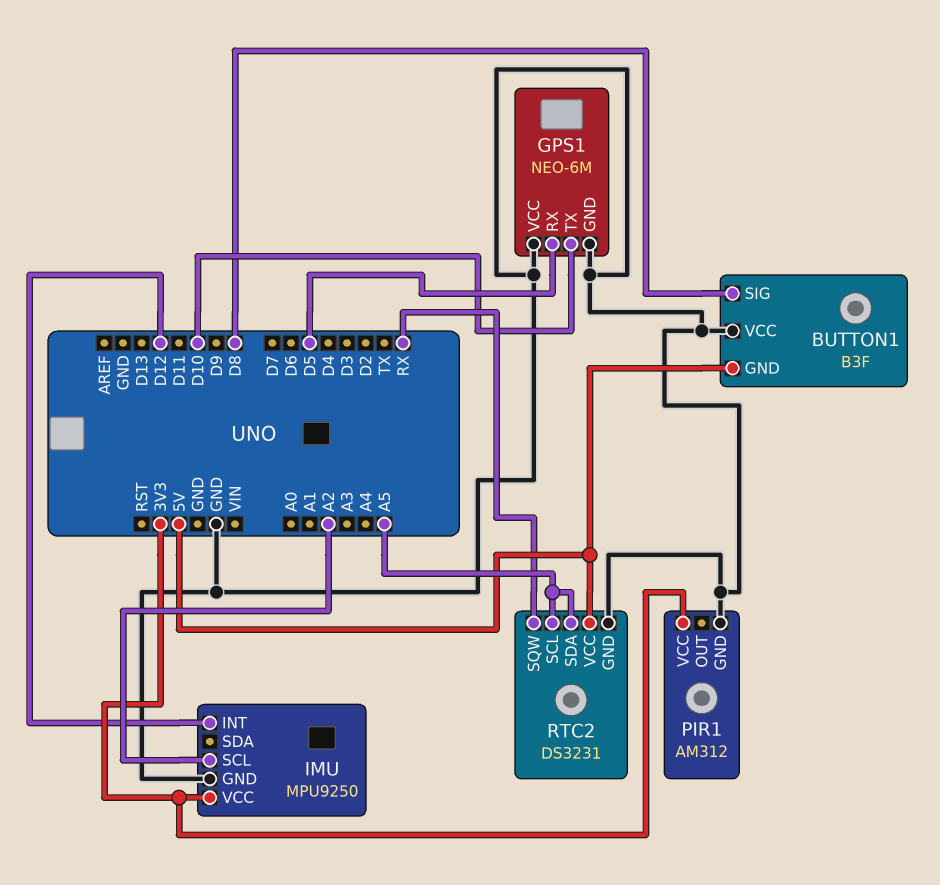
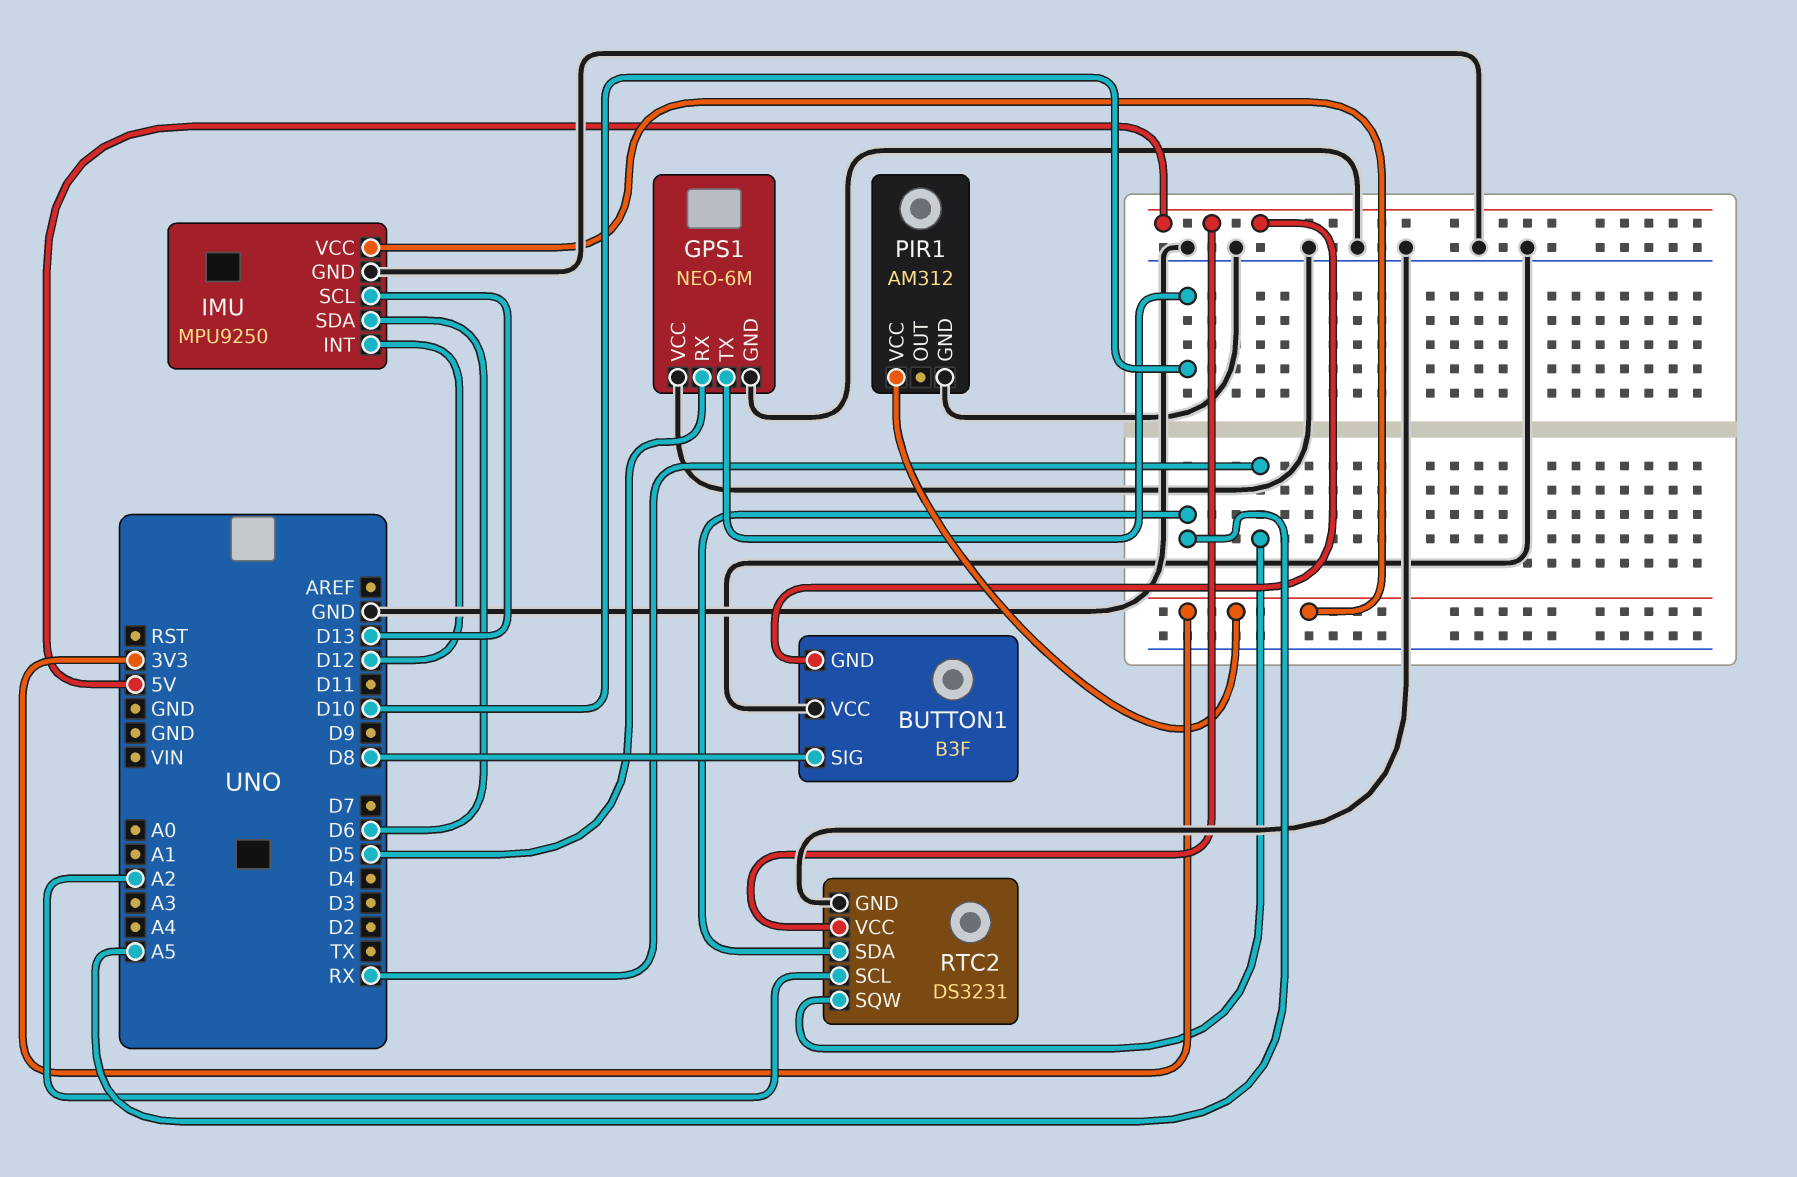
IMU pin SCL: A2 -> D13
IMU pin SDA: none -> D6
RTC2 pin SCL: A5 -> A2

